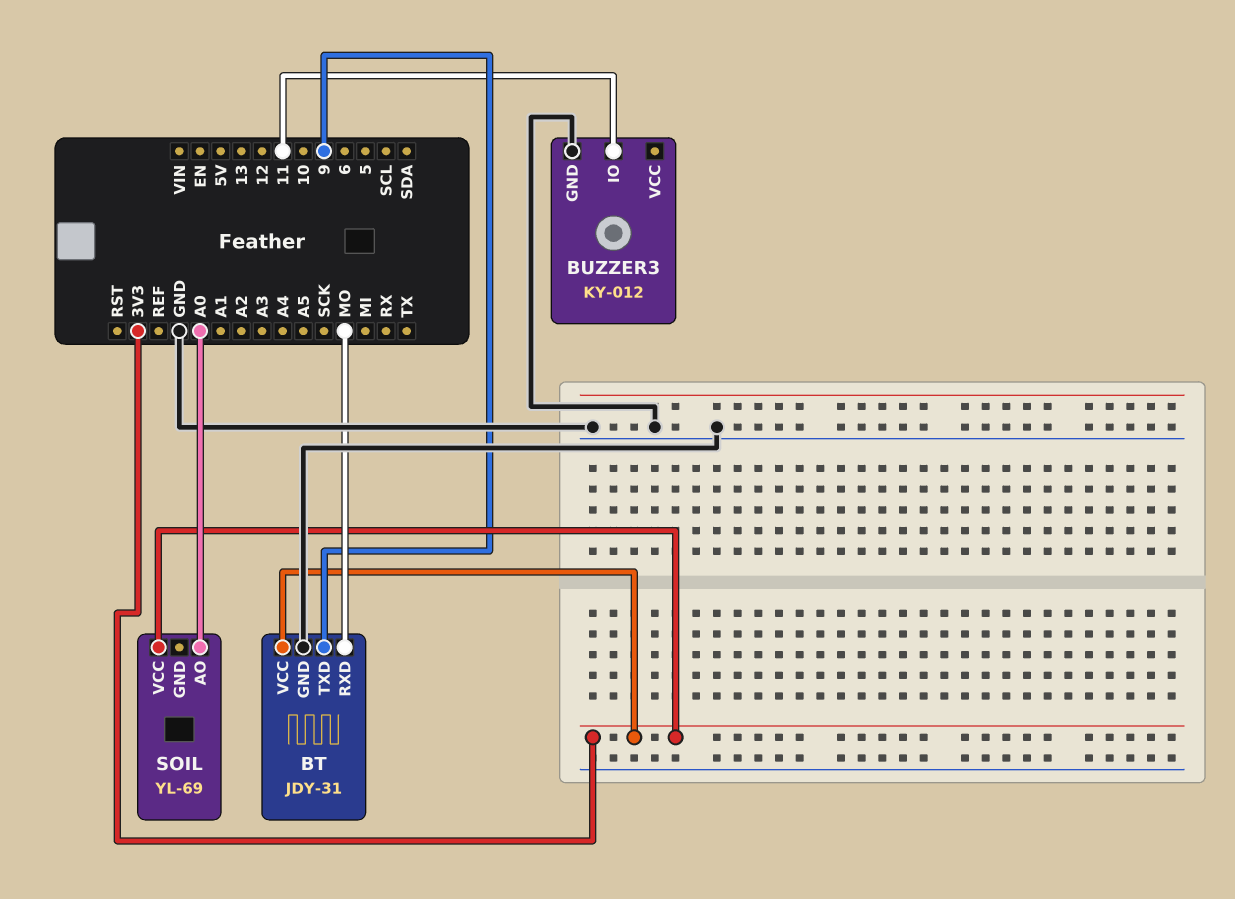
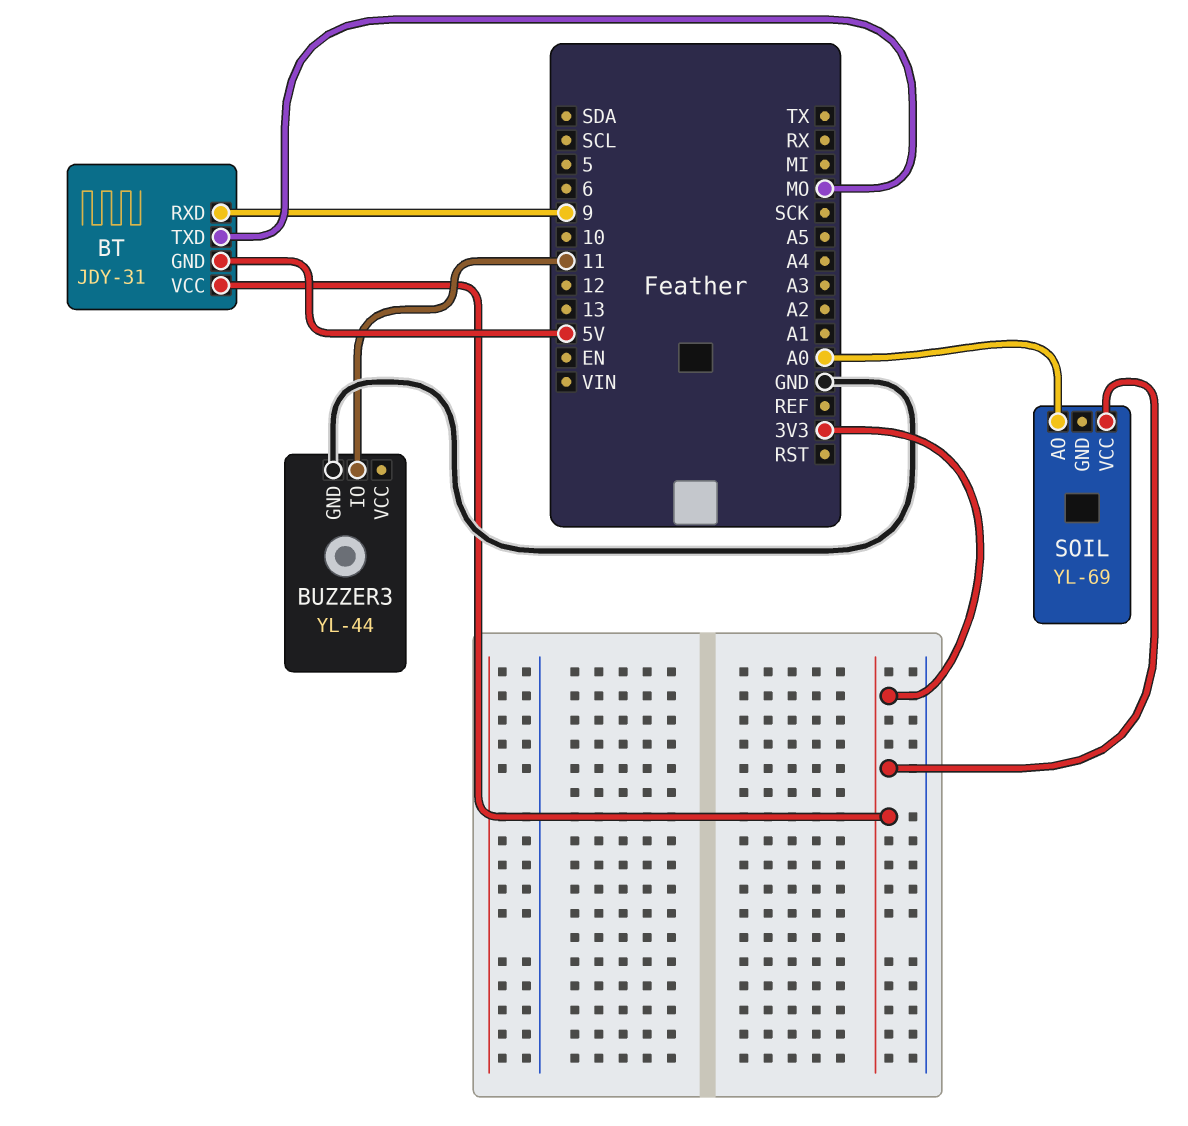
BT pin GND: GND -> 5V
BT pin RXD: MO -> 9
BT pin TXD: 9 -> MO
BUZZER3: KY-012 -> YL-44

